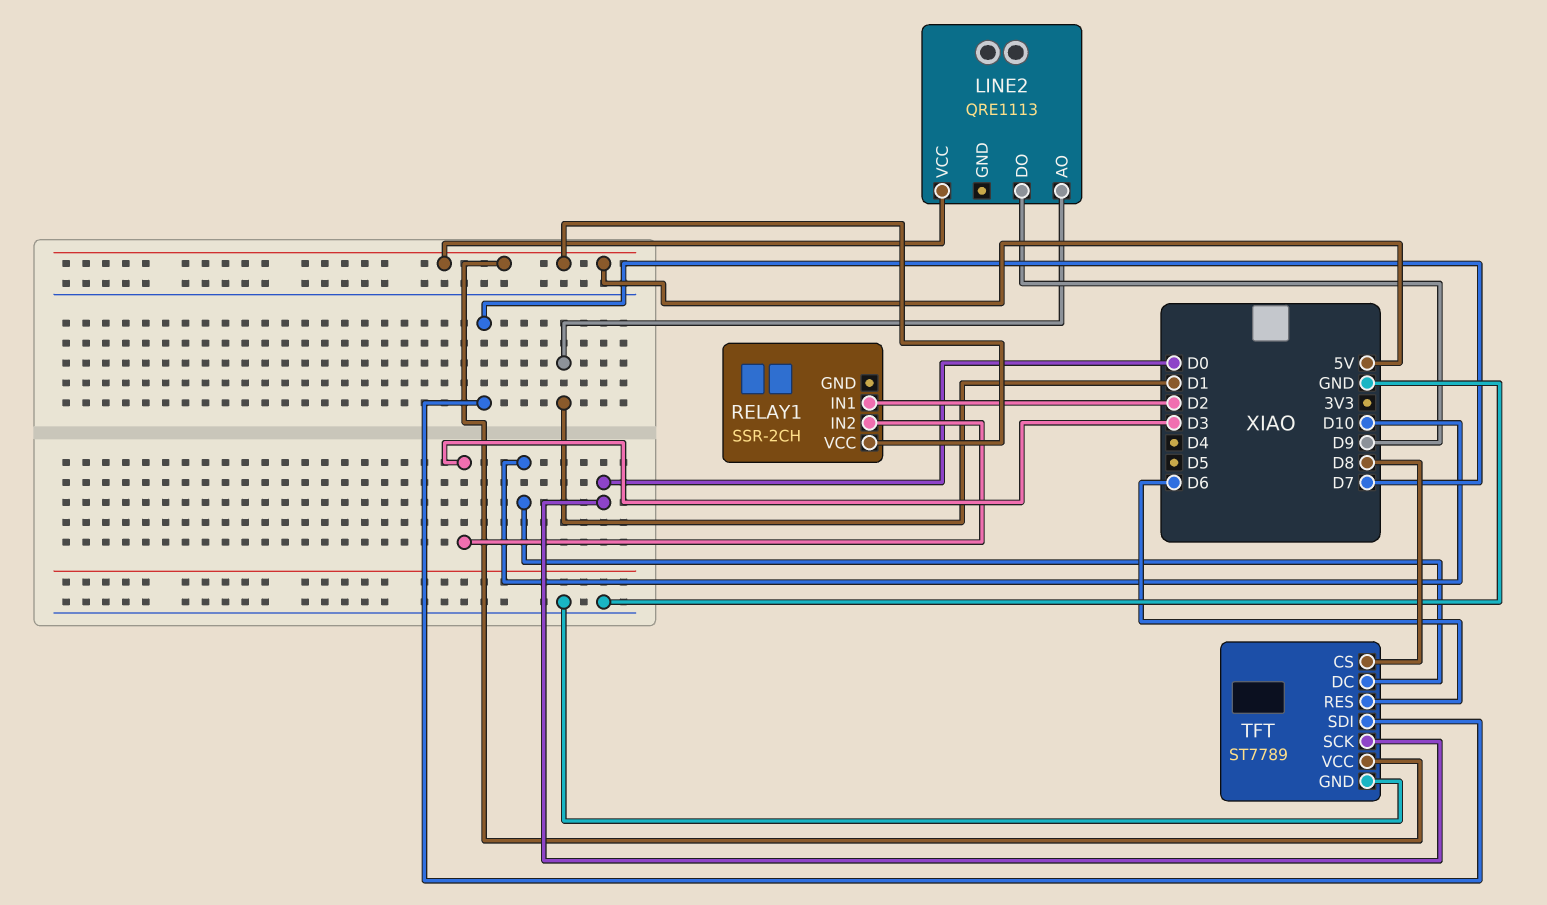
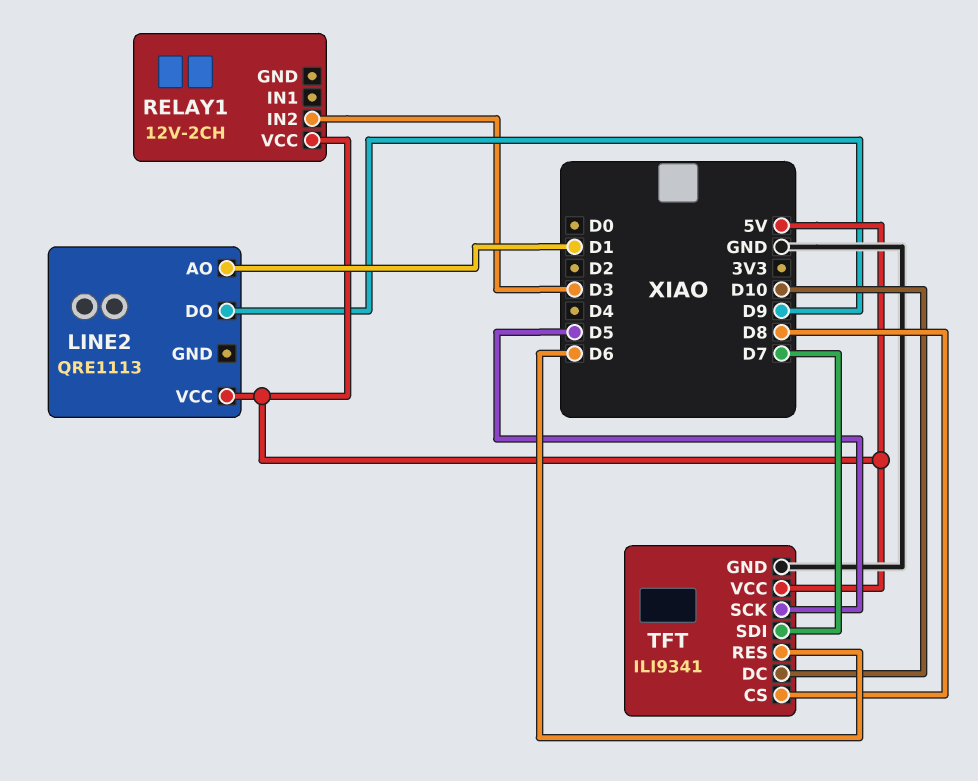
RELAY1: SSR-2CH -> 12V-2CH
RELAY1 pin IN1: D2 -> none
TFT: ST7789 -> ILI9341
TFT pin SCK: D0 -> D5

